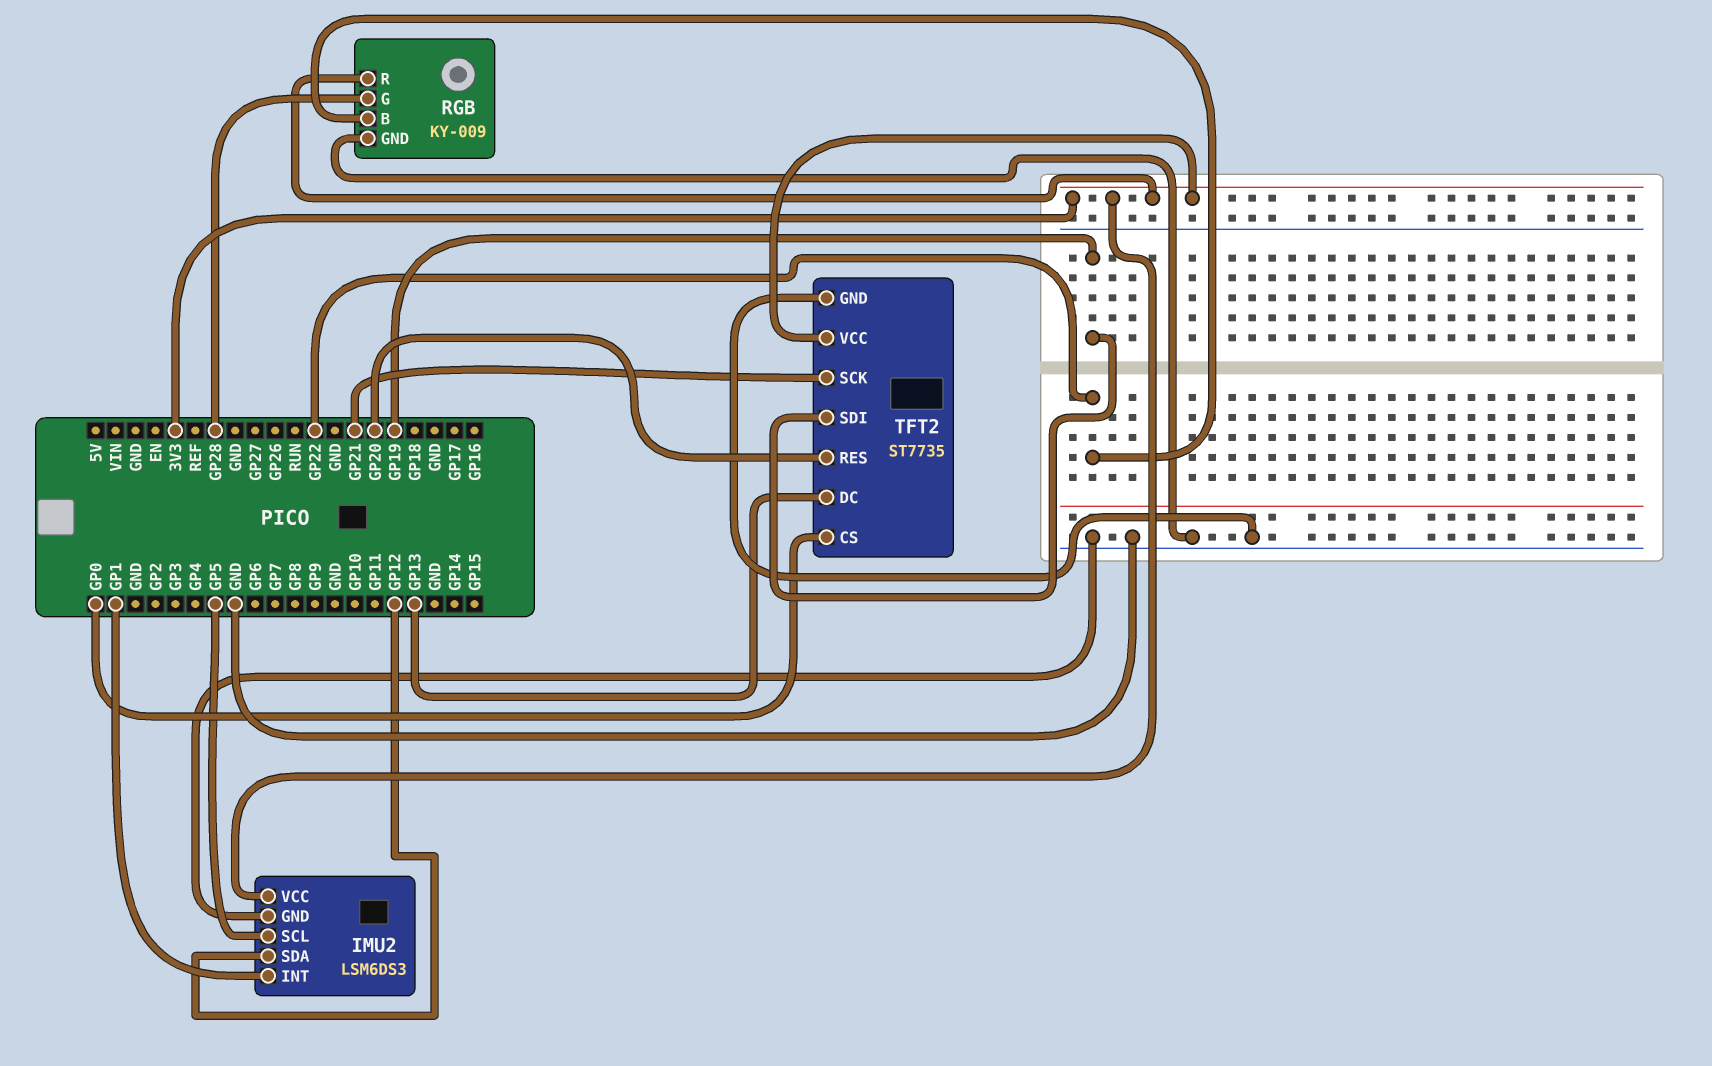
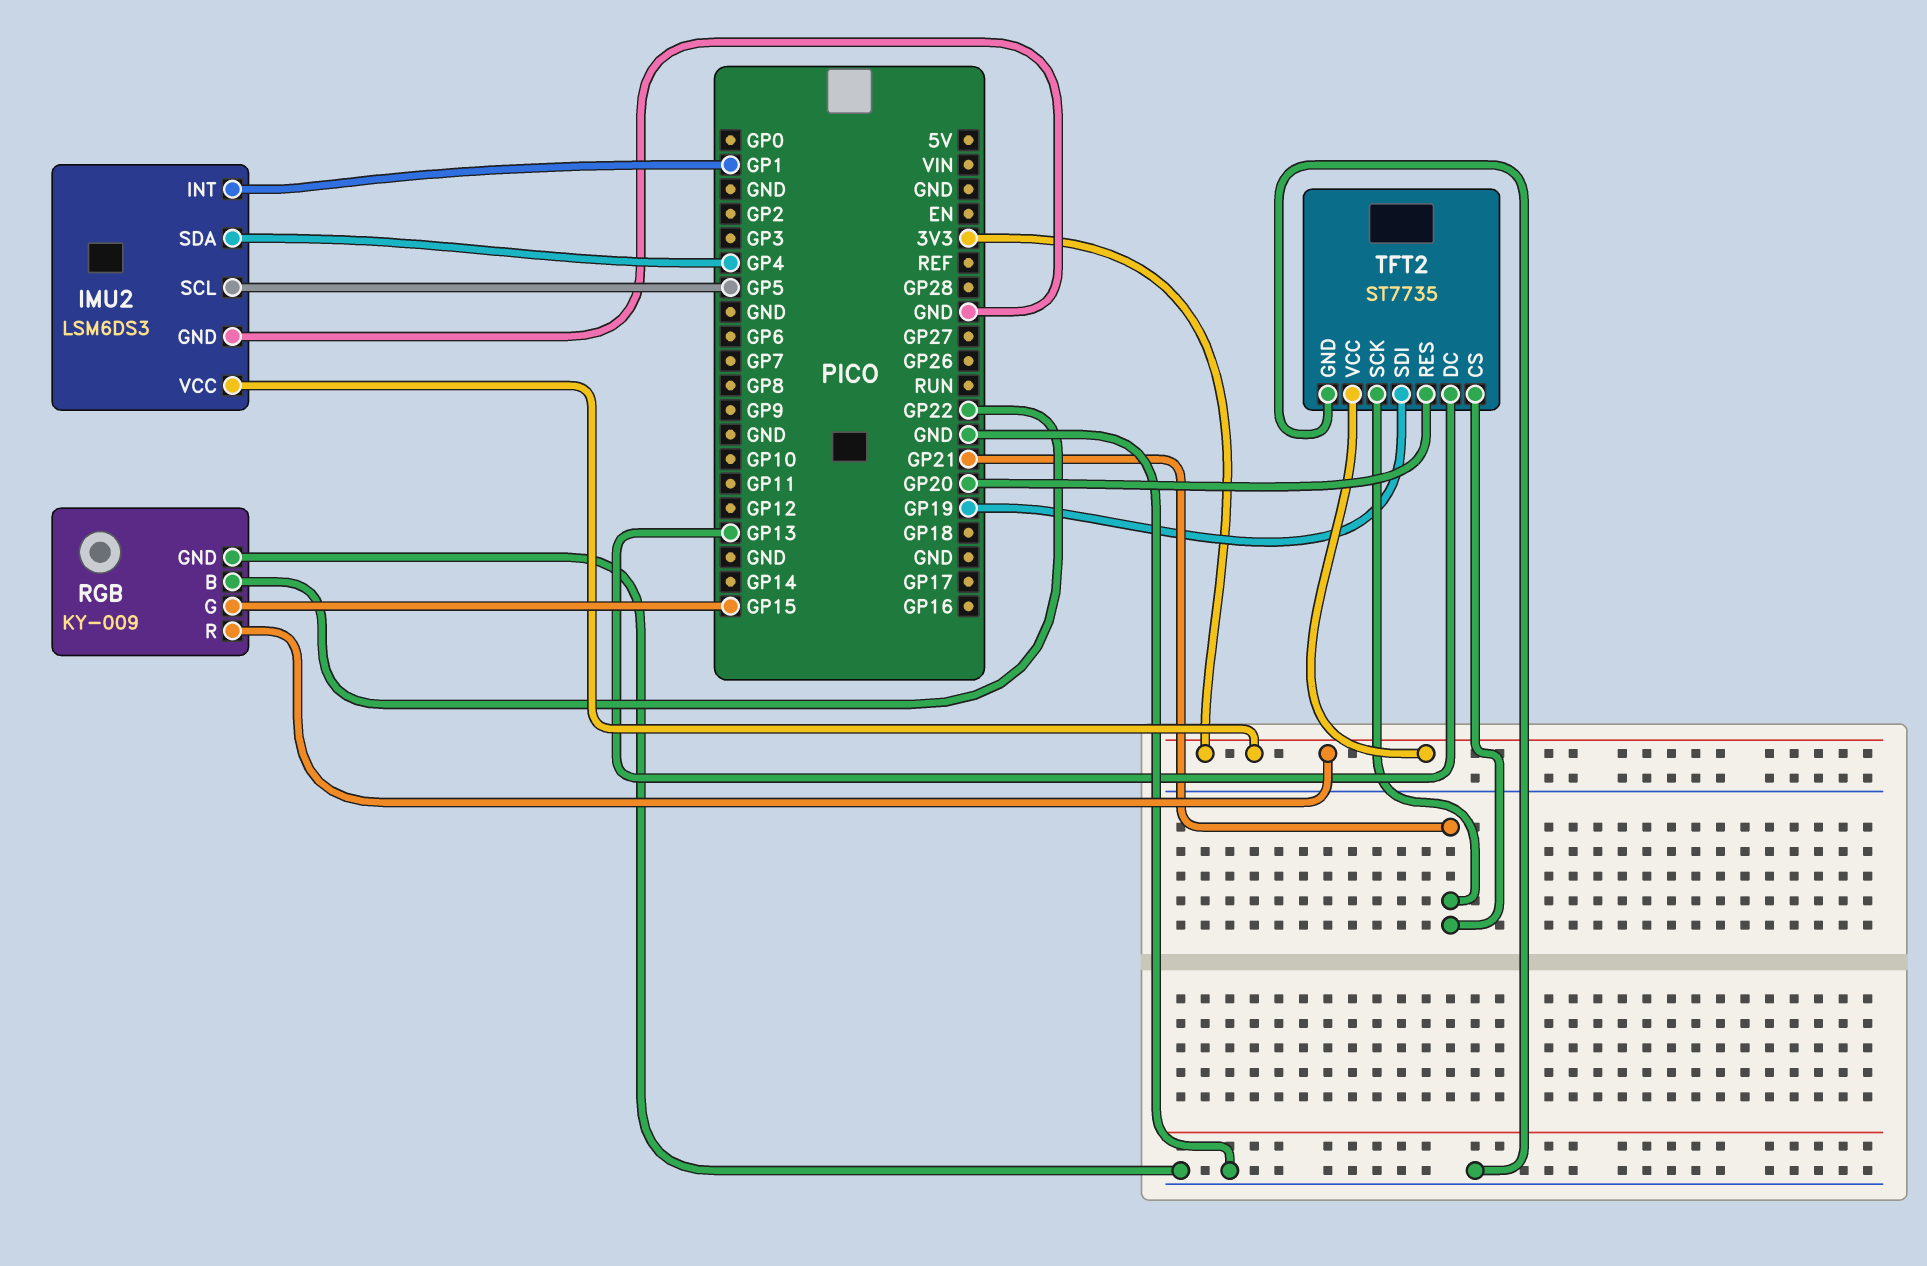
IMU2 pin SDA: GP12 -> GP4
RGB pin G: GP28 -> GP15
TFT2 pin CS: GP0 -> GP21

